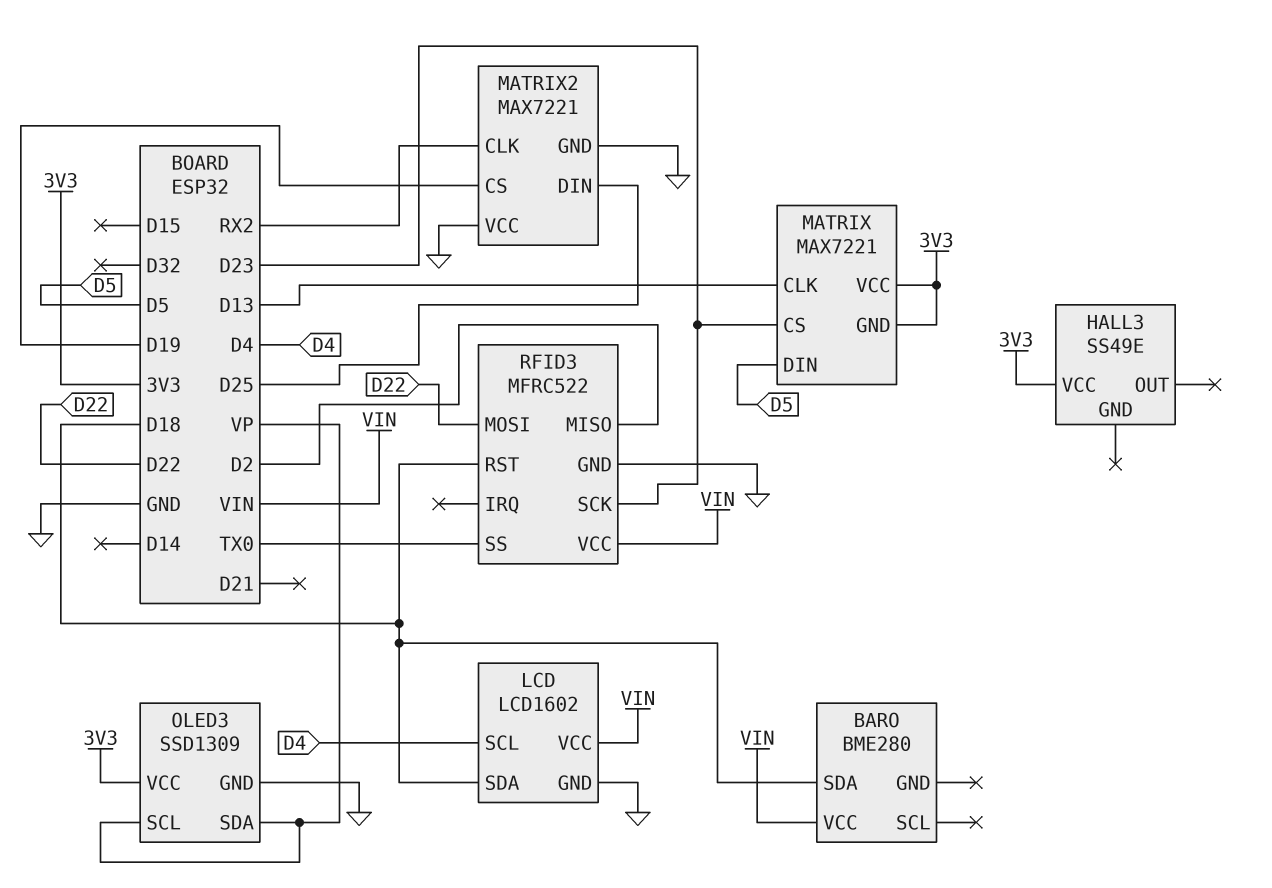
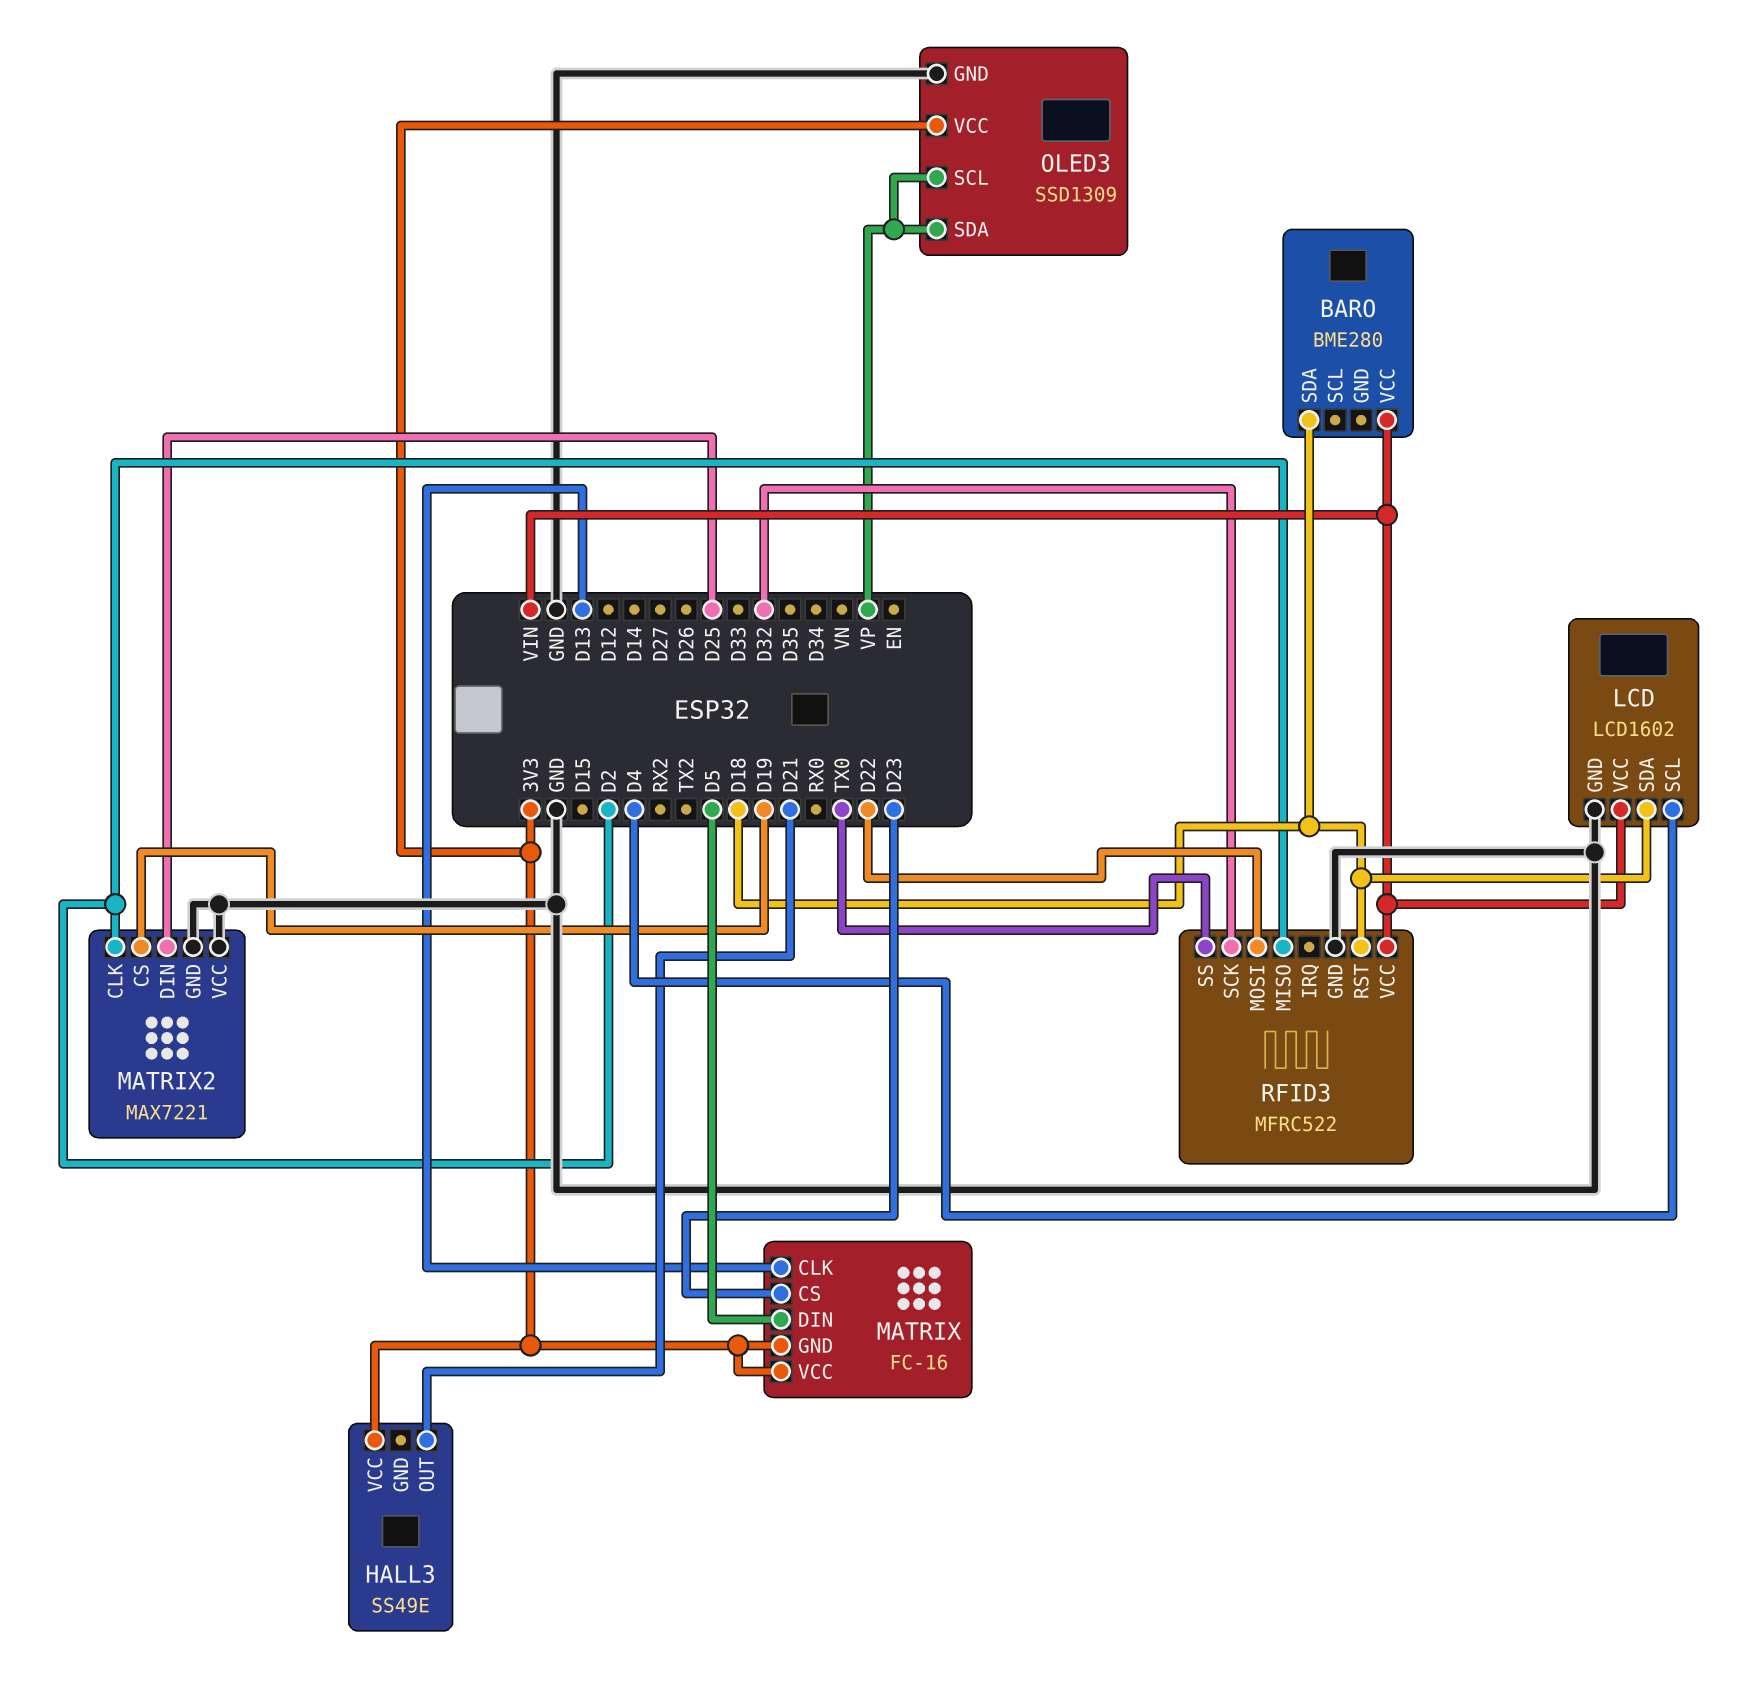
HALL3 pin OUT: none -> D21
MATRIX: MAX7221 -> FC-16
MATRIX2 pin CLK: RX2 -> D2
RFID3 pin SCK: D23 -> D32

